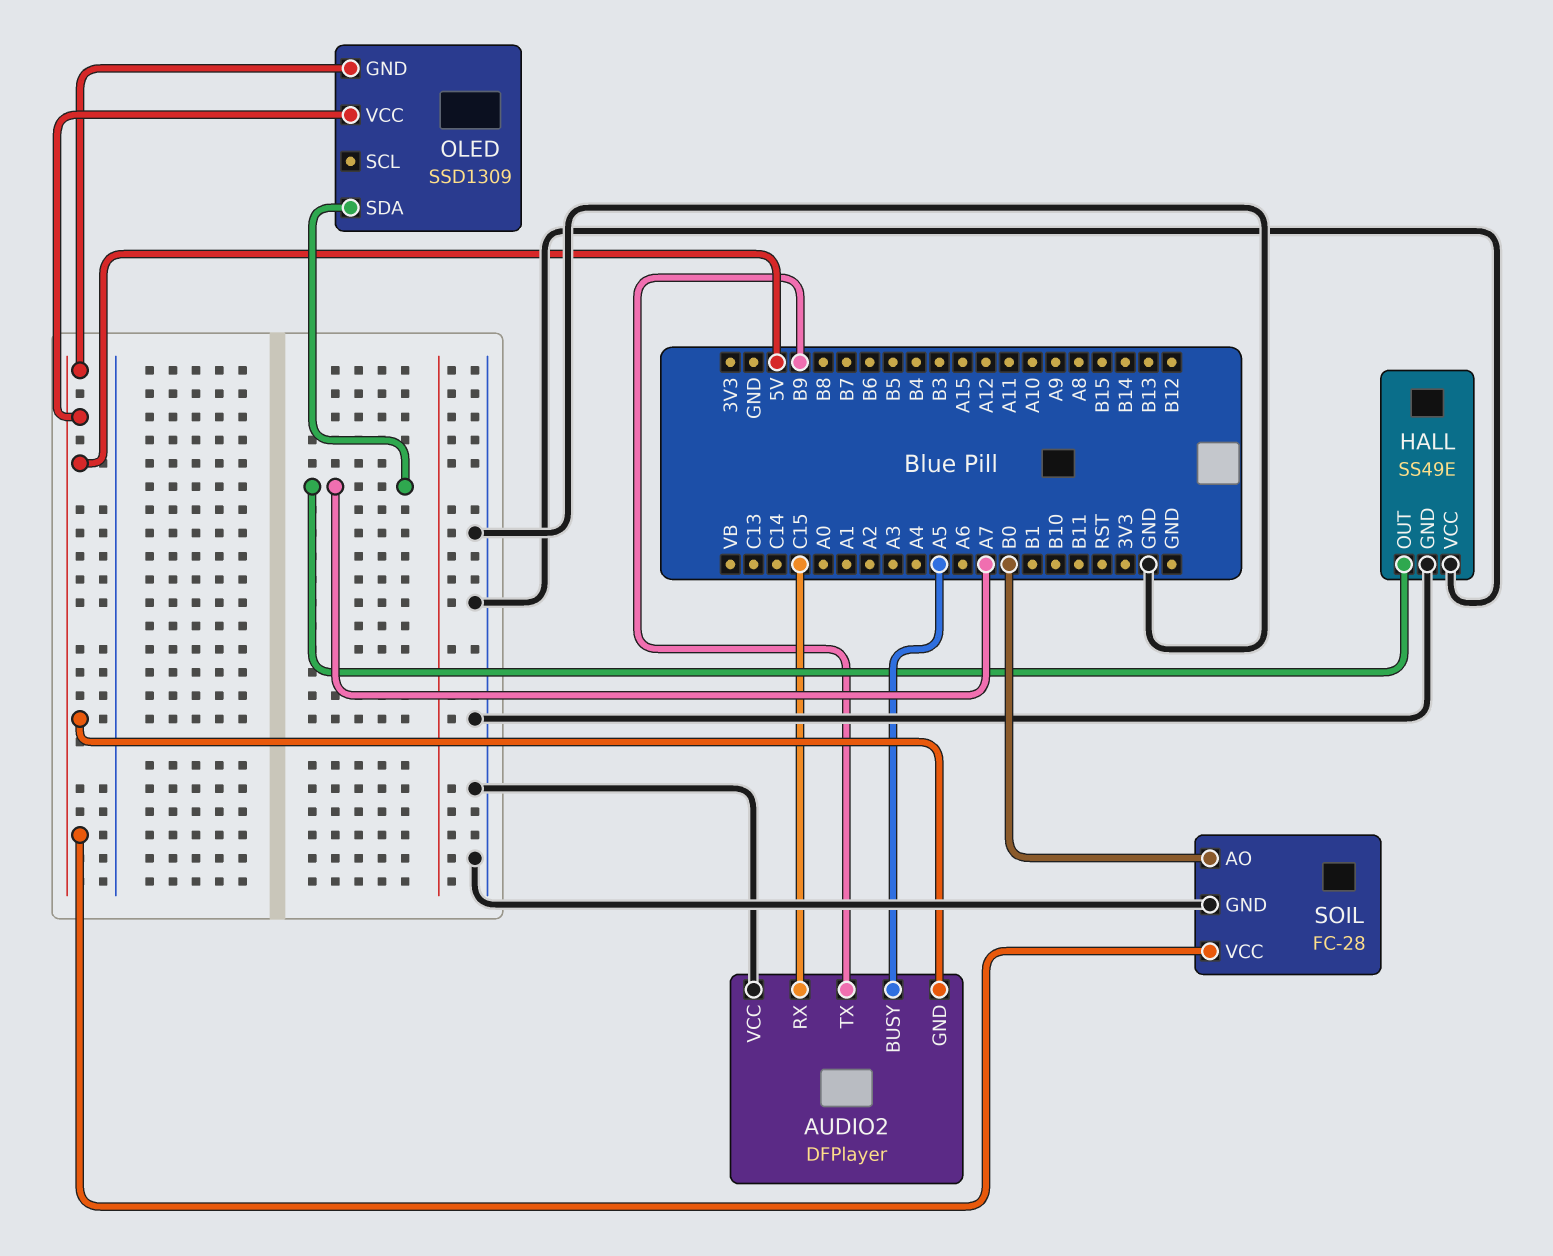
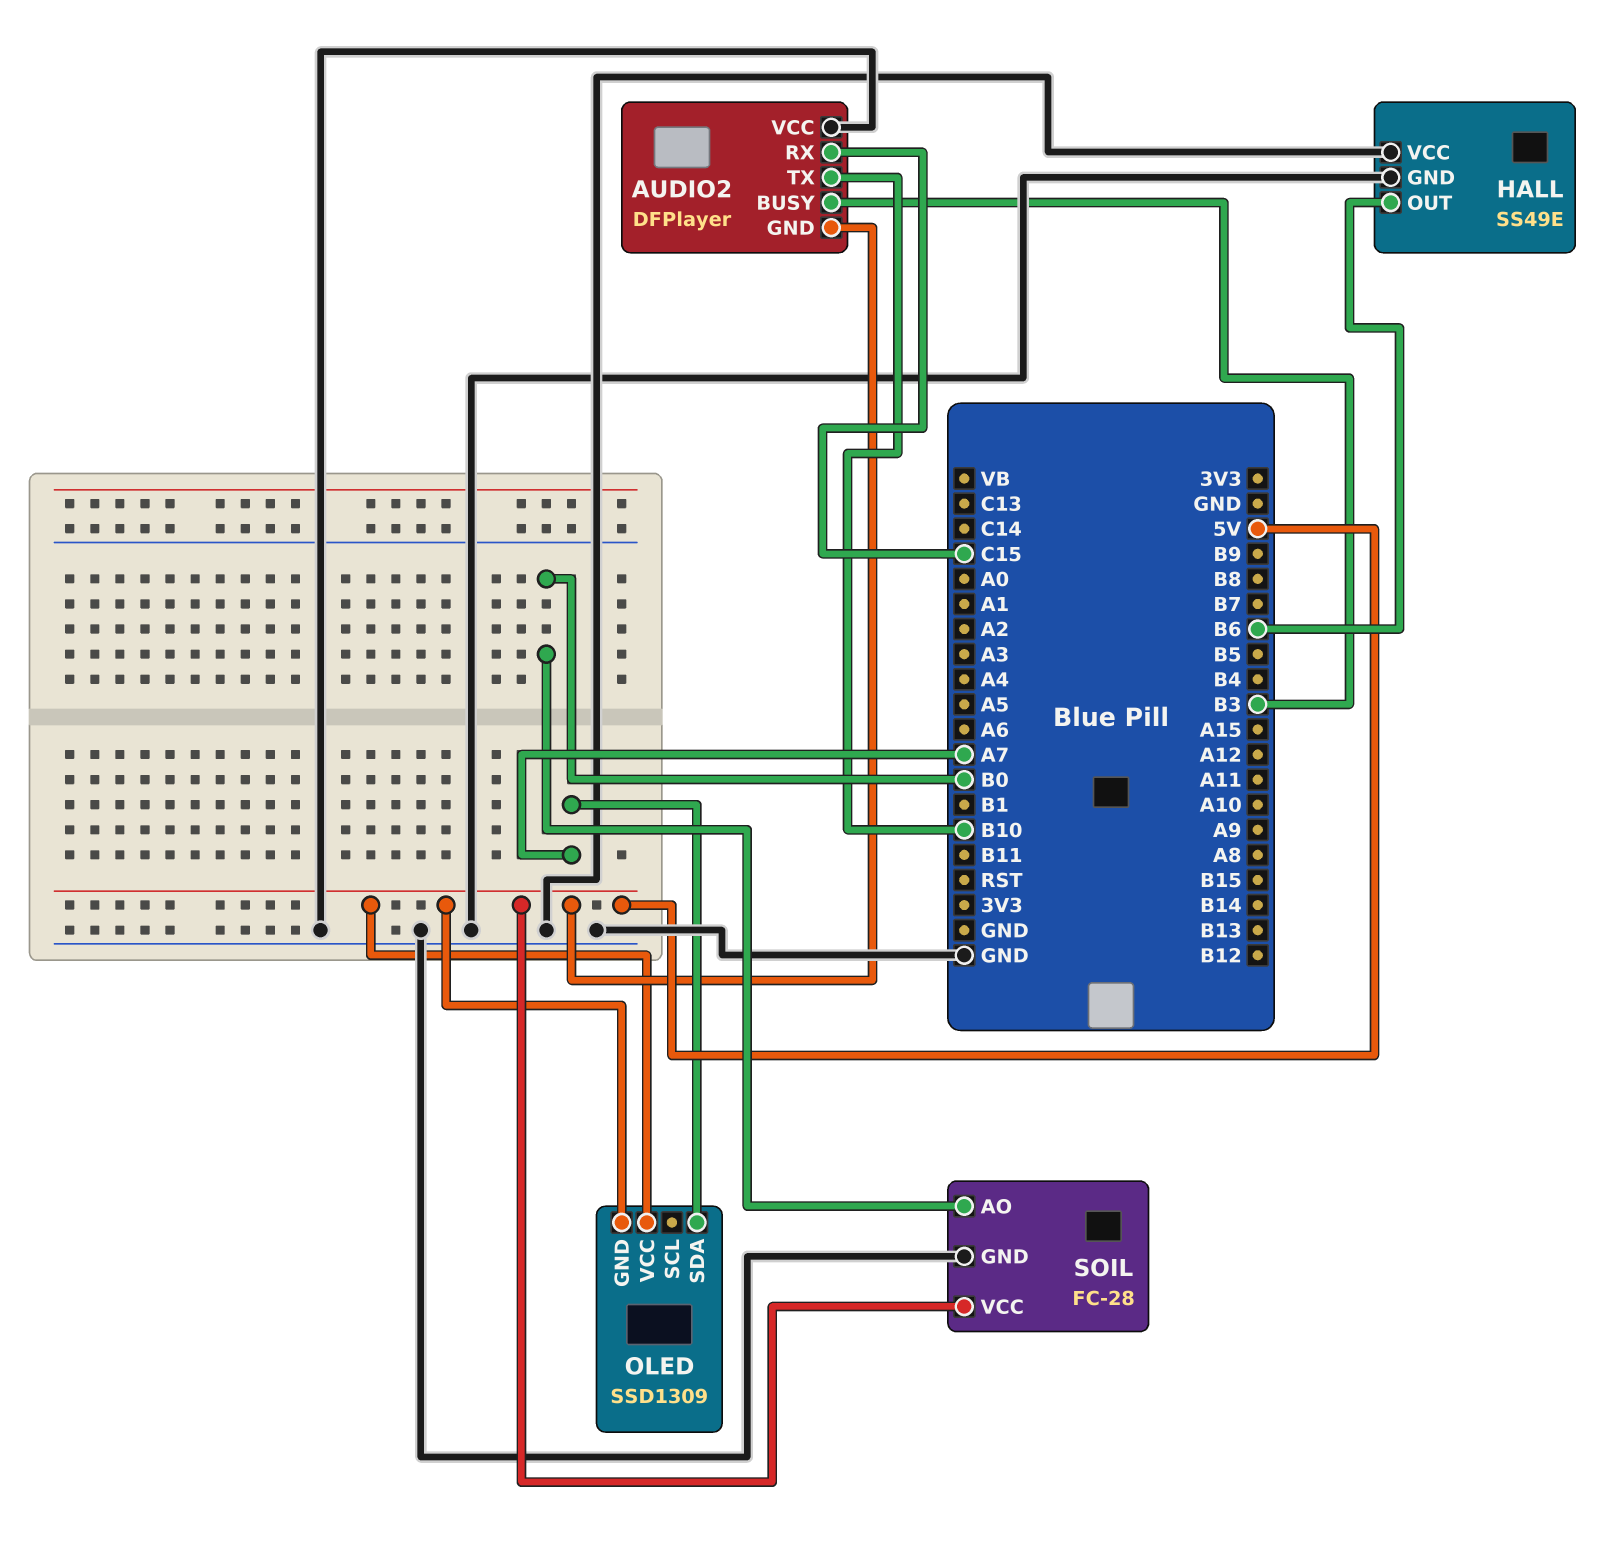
AUDIO2 pin BUSY: A5 -> B3
AUDIO2 pin TX: B9 -> B10
HALL pin OUT: A7 -> B6

